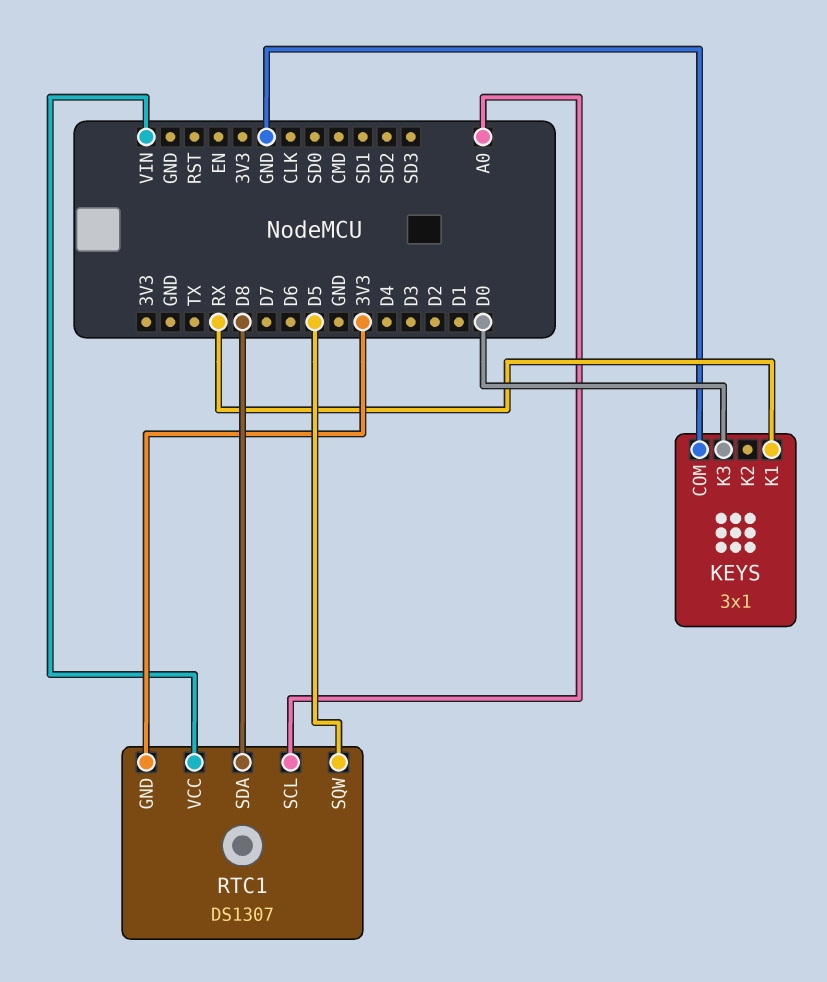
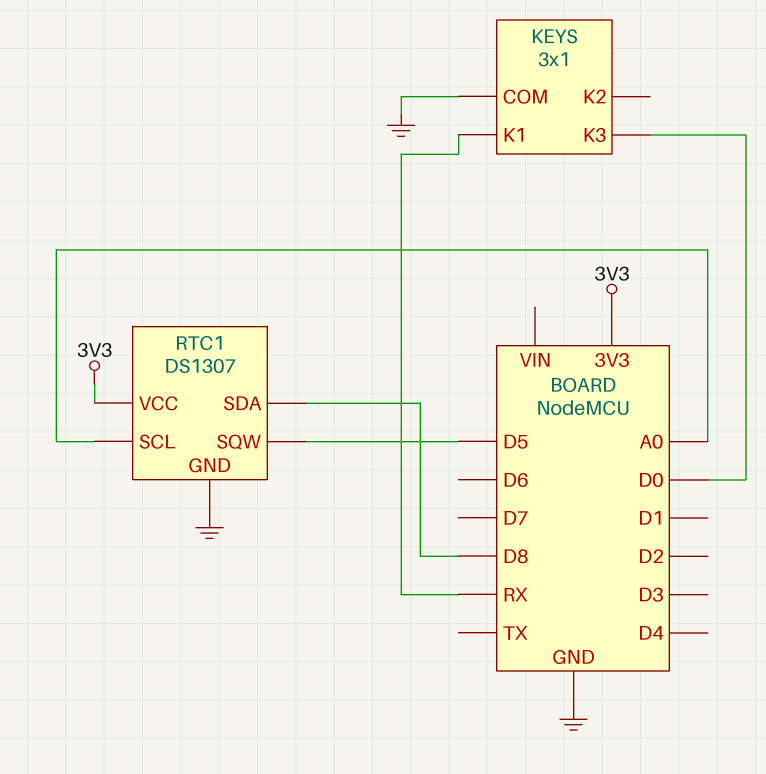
RTC1 pin GND: 3V3 -> GND
RTC1 pin VCC: VIN -> 3V3

